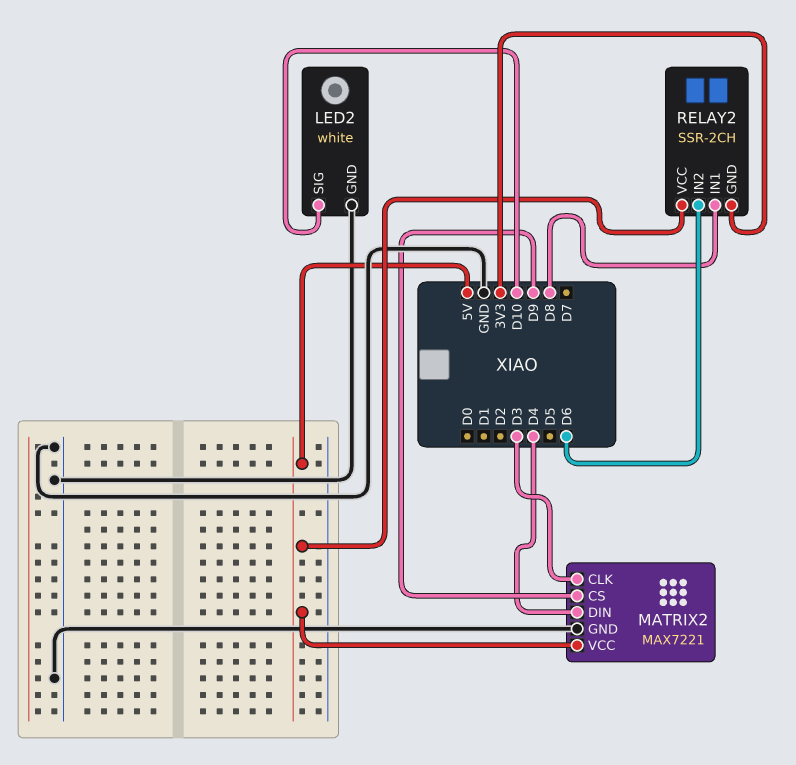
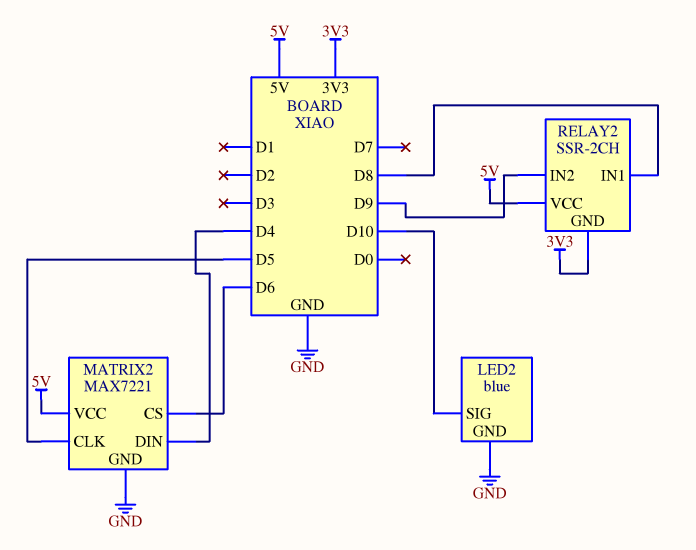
LED2: white -> blue
MATRIX2 pin CLK: D3 -> D5
MATRIX2 pin CS: D9 -> D6
RELAY2 pin IN2: D6 -> D9

